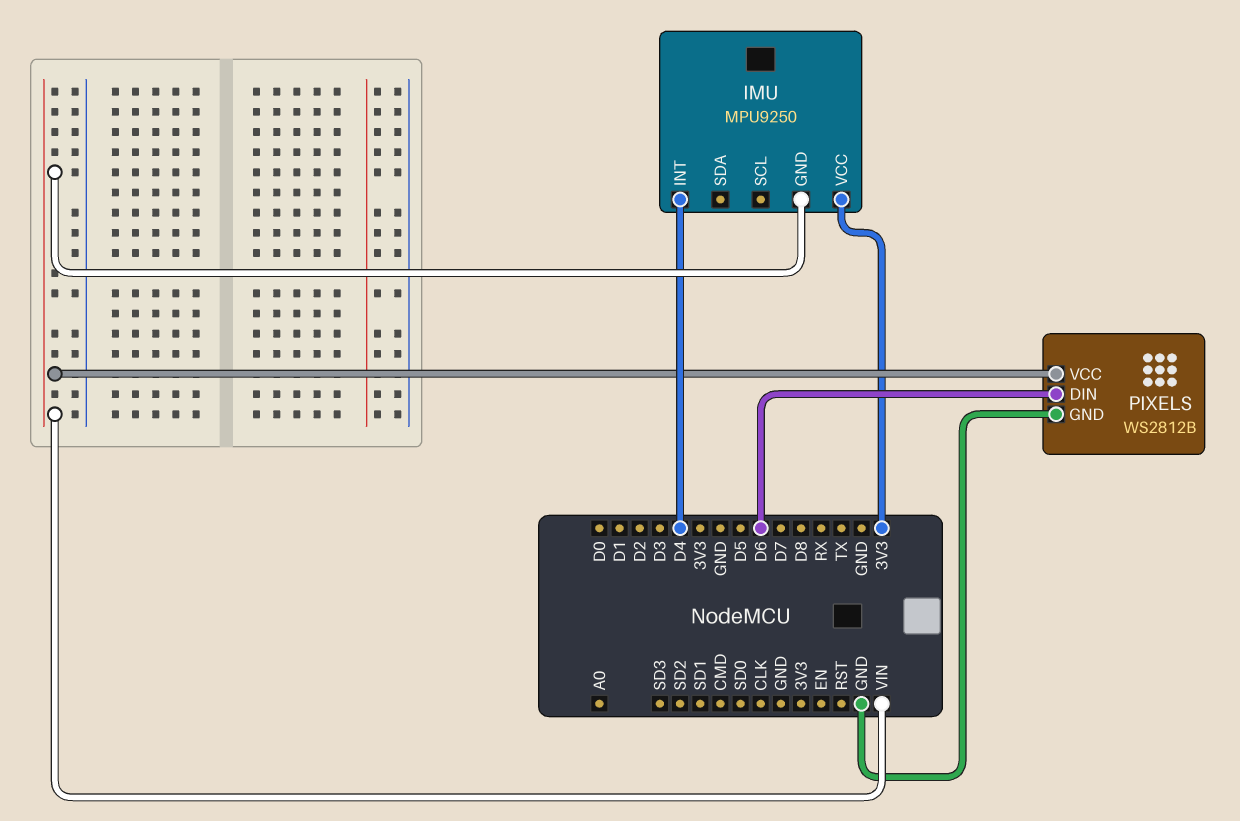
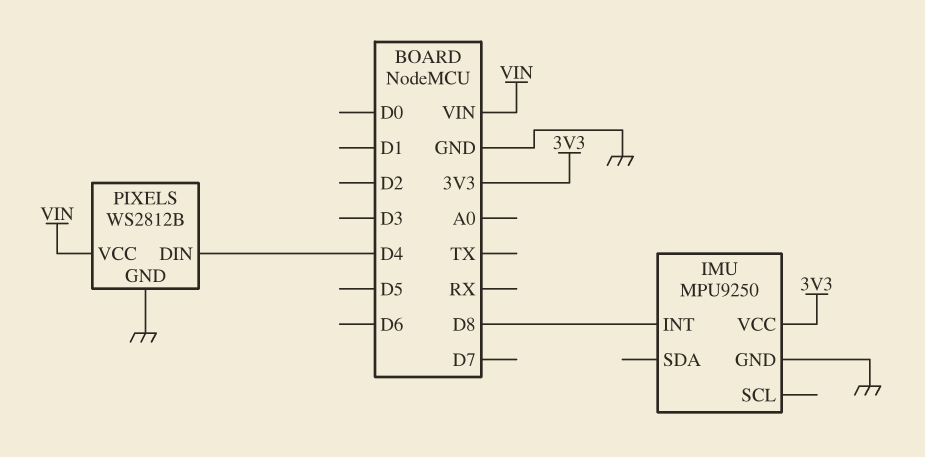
IMU pin GND: VIN -> GND
IMU pin INT: D4 -> D8
PIXELS pin DIN: D6 -> D4

